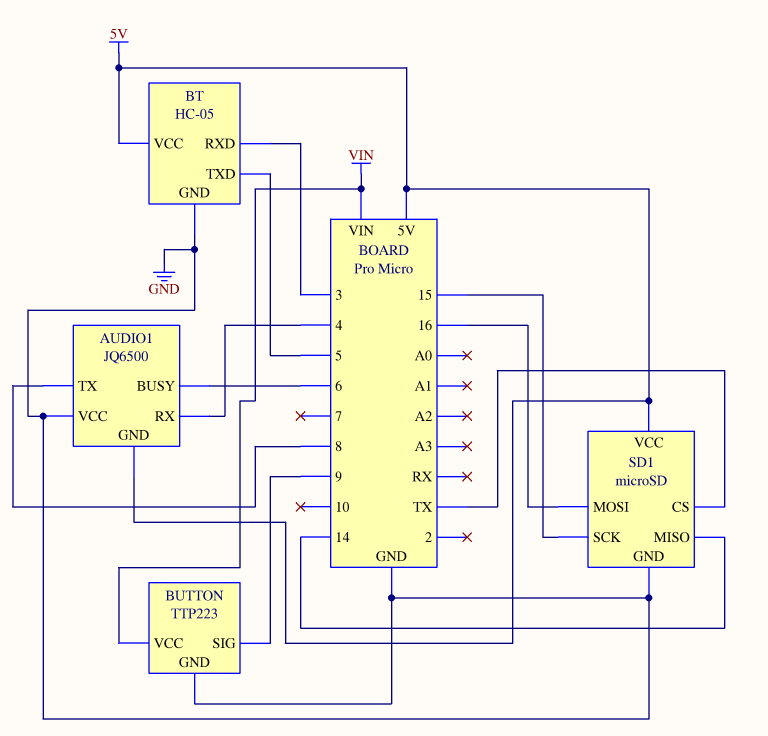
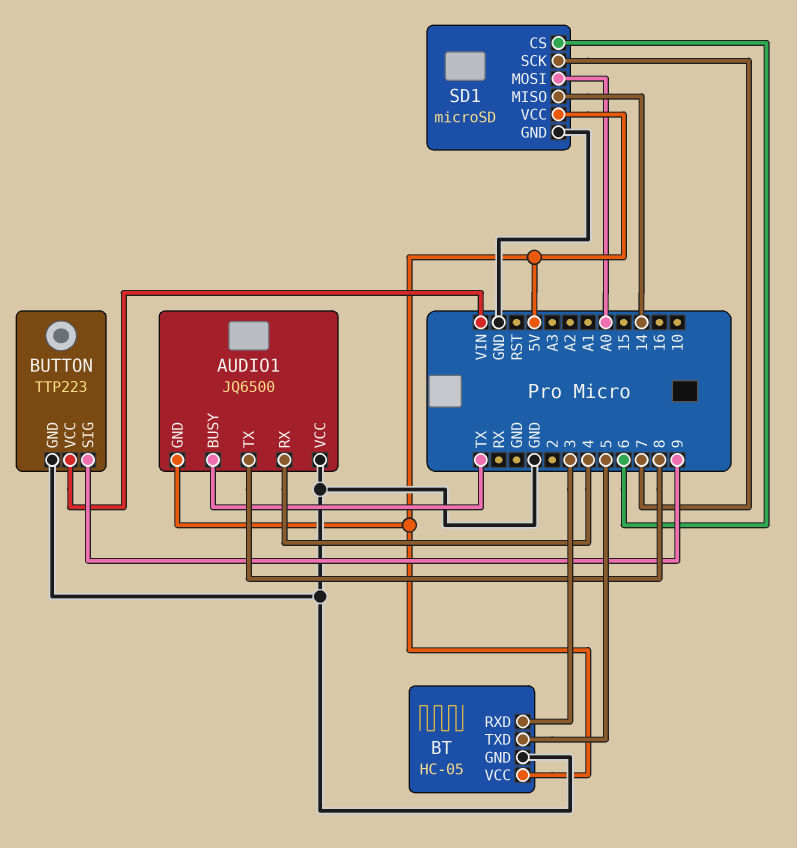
AUDIO1 pin BUSY: 6 -> TX
SD1 pin CS: TX -> 6
SD1 pin MOSI: 16 -> A0
SD1 pin SCK: 15 -> 7

